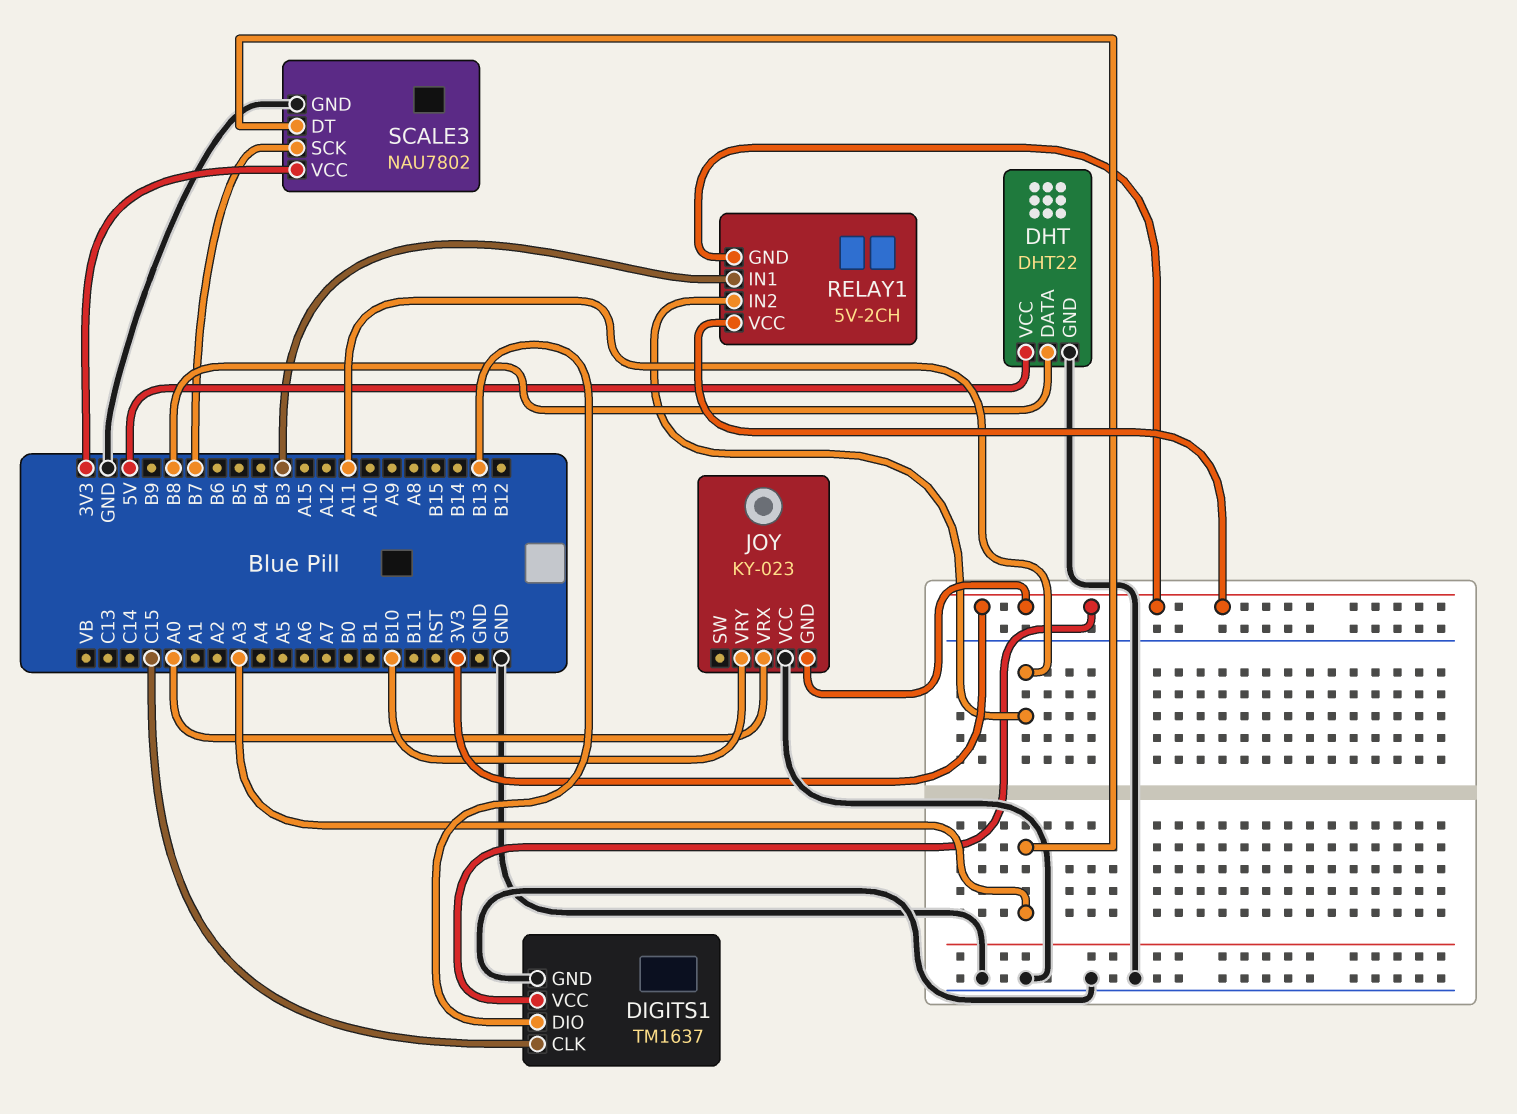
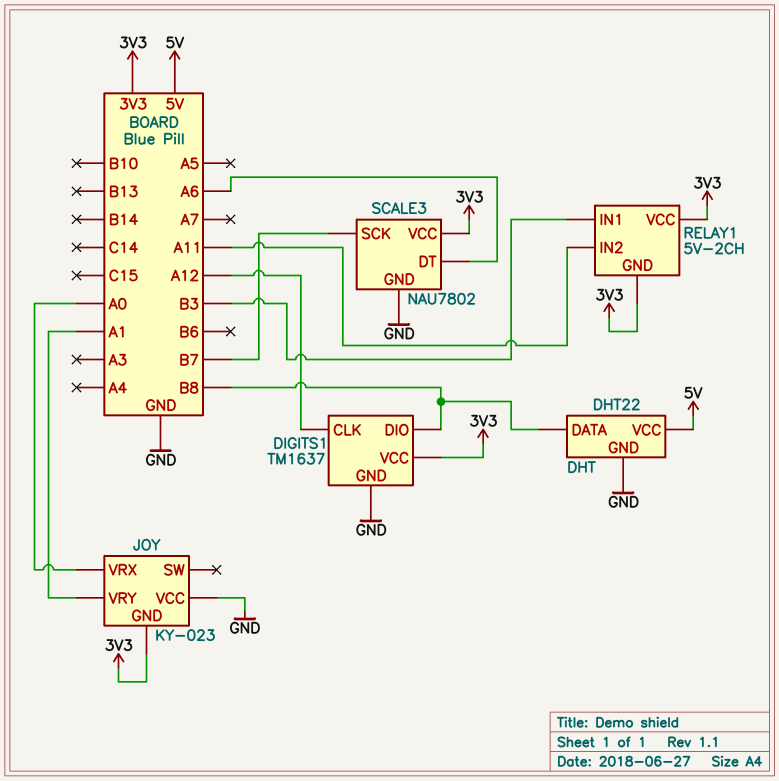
DIGITS1 pin CLK: C15 -> A12
DIGITS1 pin DIO: B13 -> B8
JOY pin VRY: B10 -> A1
SCALE3 pin DT: A3 -> A6

